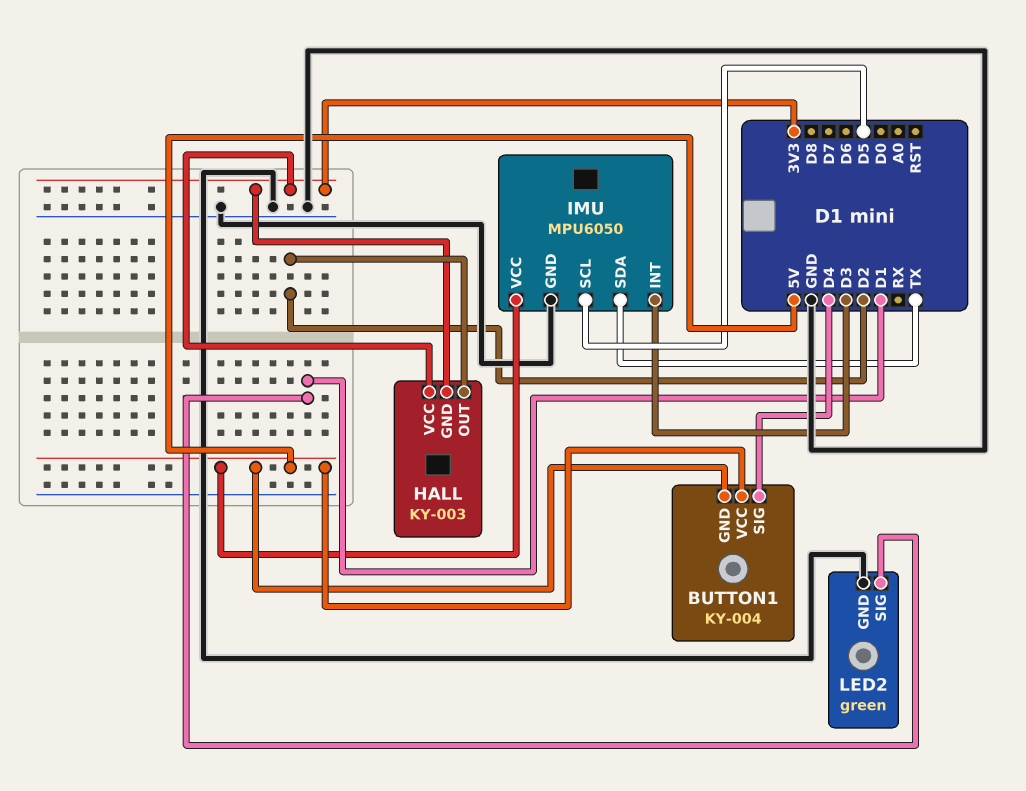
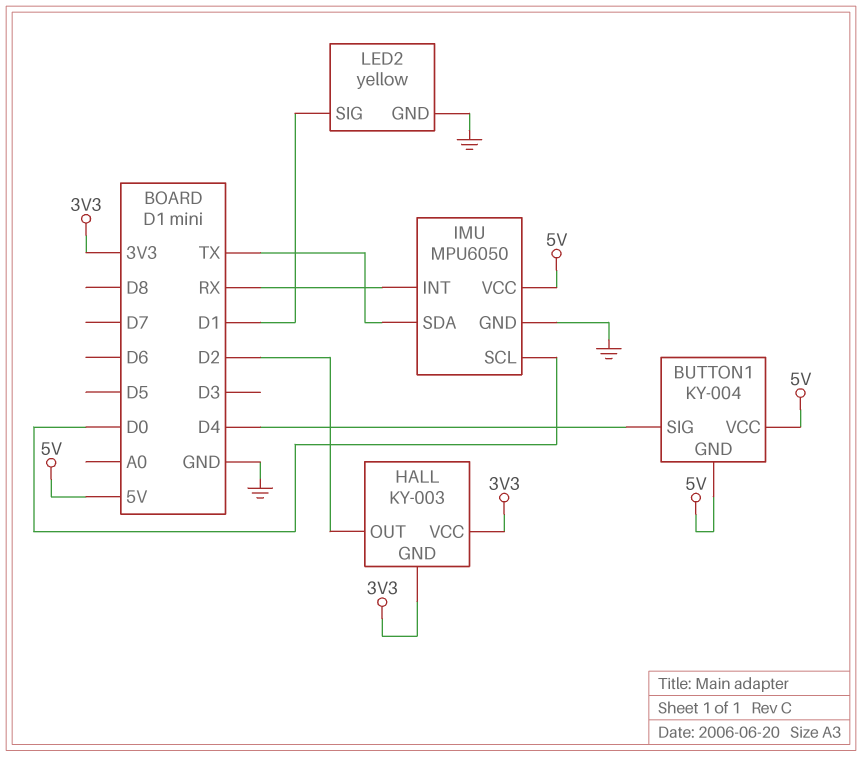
IMU pin INT: D3 -> RX
IMU pin SCL: D5 -> D0
LED2: green -> yellow

